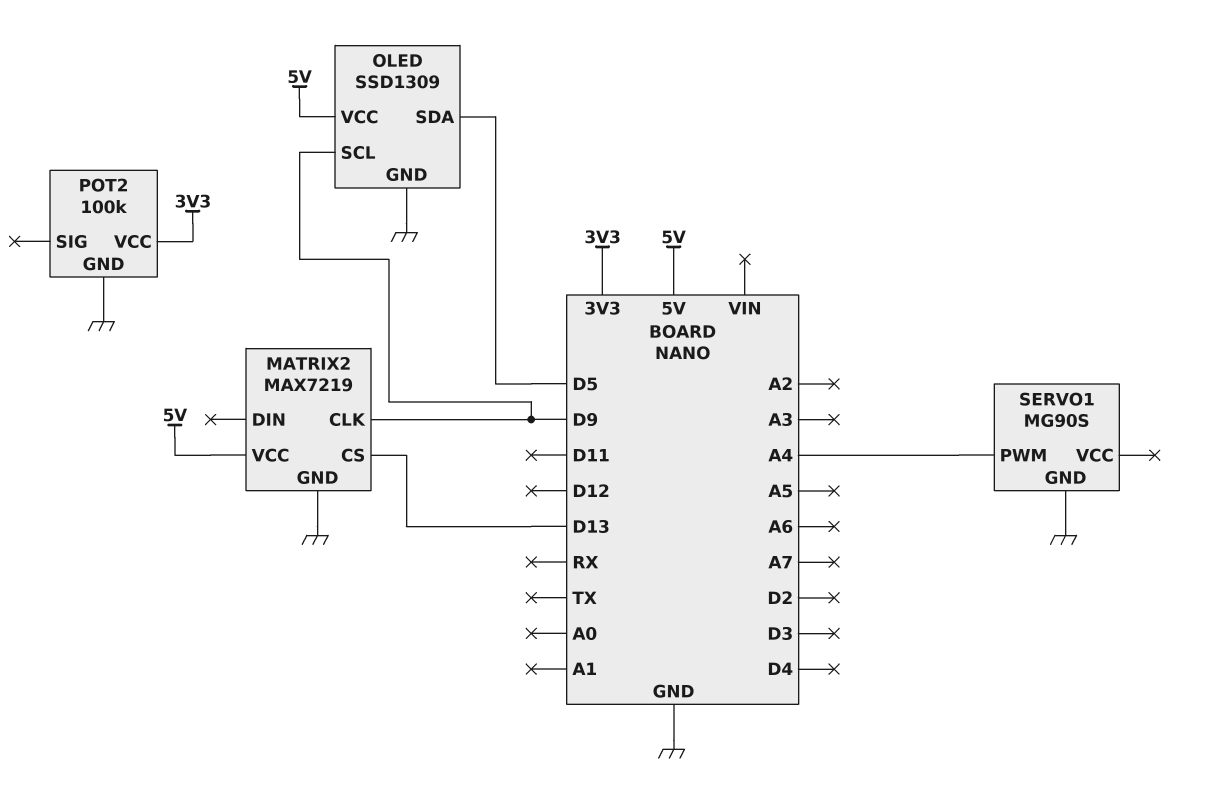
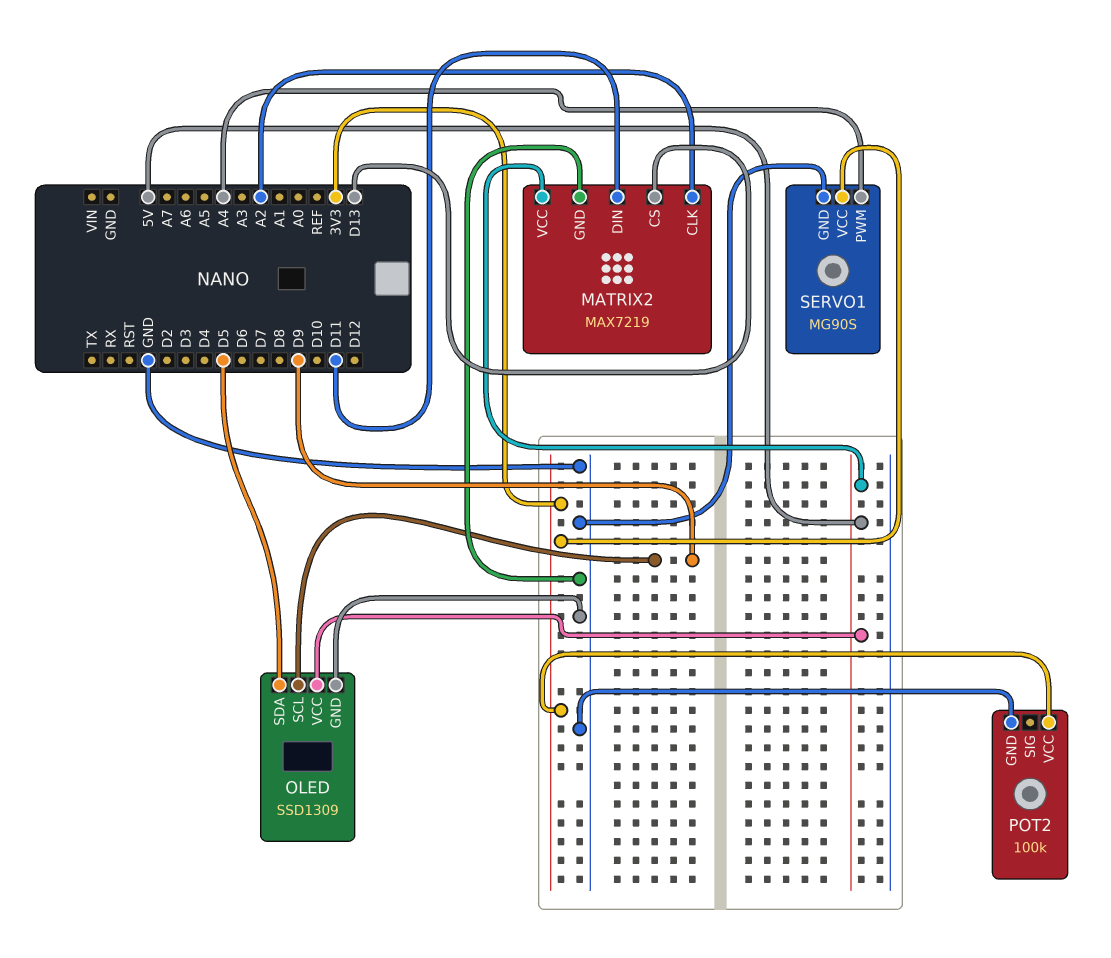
MATRIX2 pin CLK: D9 -> A2
MATRIX2 pin DIN: none -> D11
SERVO1 pin VCC: none -> 3V3

